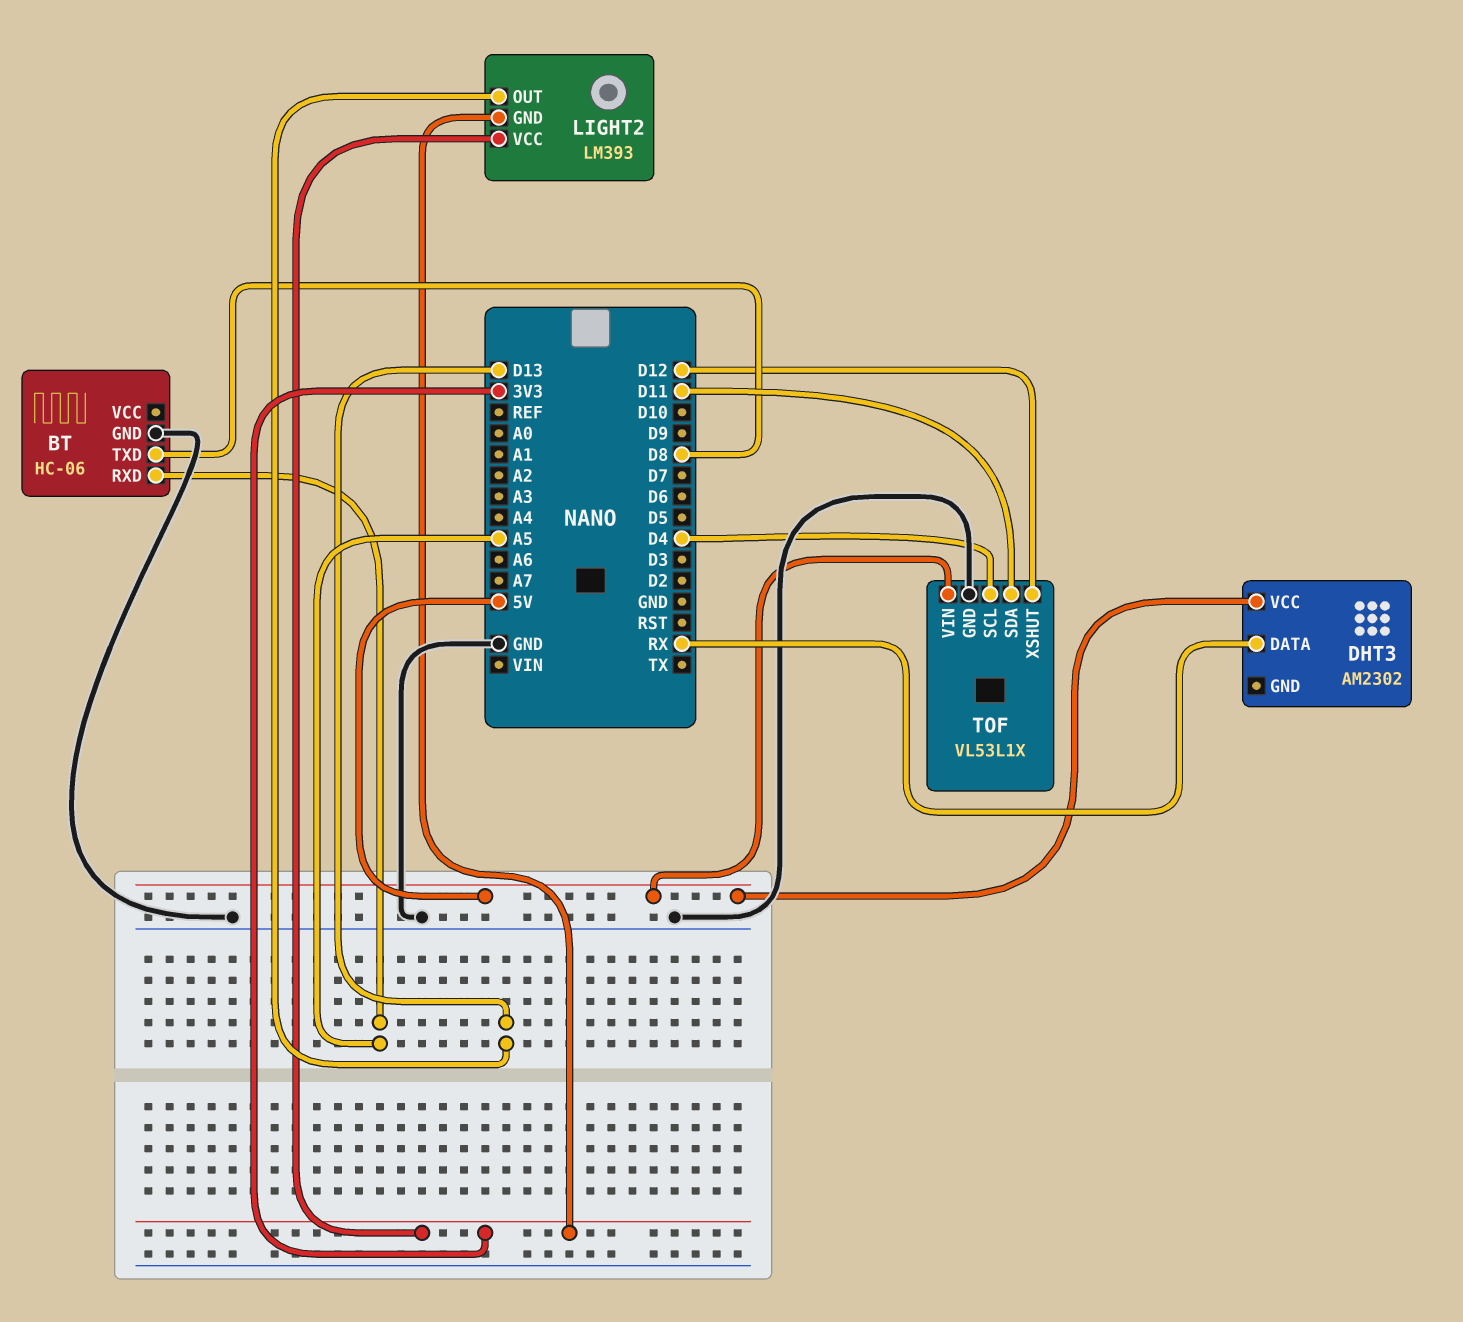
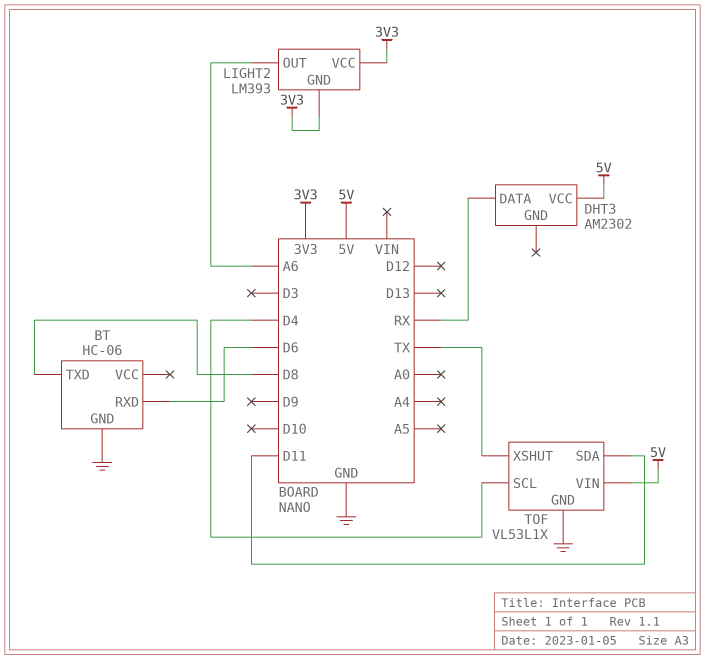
BT pin RXD: A5 -> D6
LIGHT2 pin OUT: D13 -> A6
TOF pin XSHUT: D12 -> TX

